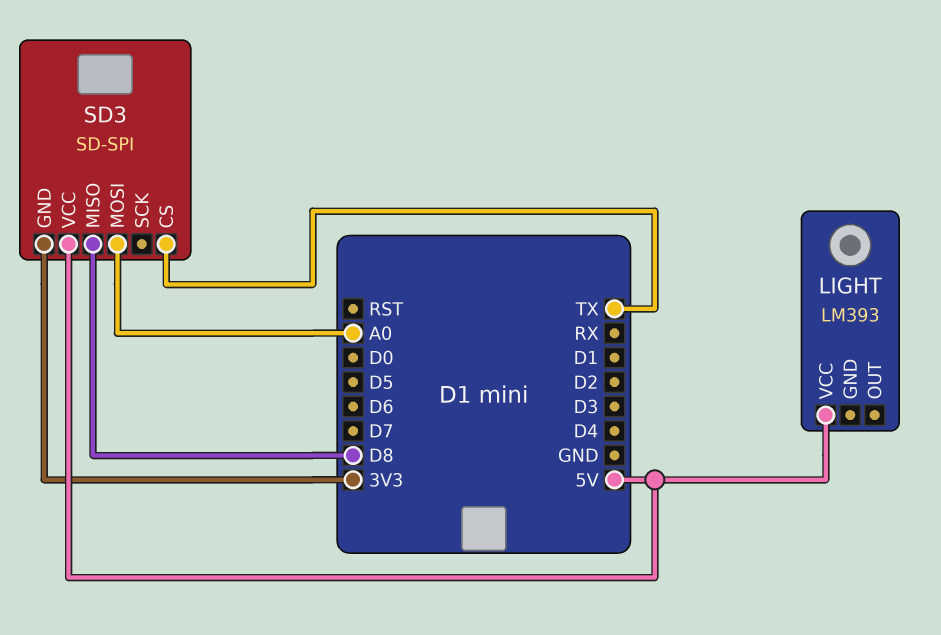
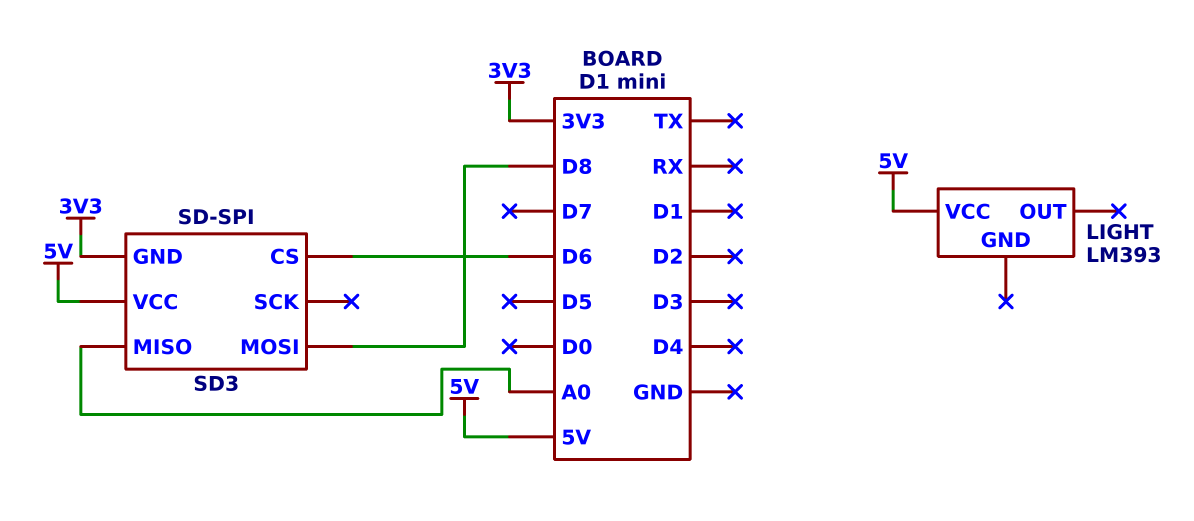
SD3 pin CS: TX -> D6
SD3 pin MISO: D8 -> A0
SD3 pin MOSI: A0 -> D8

